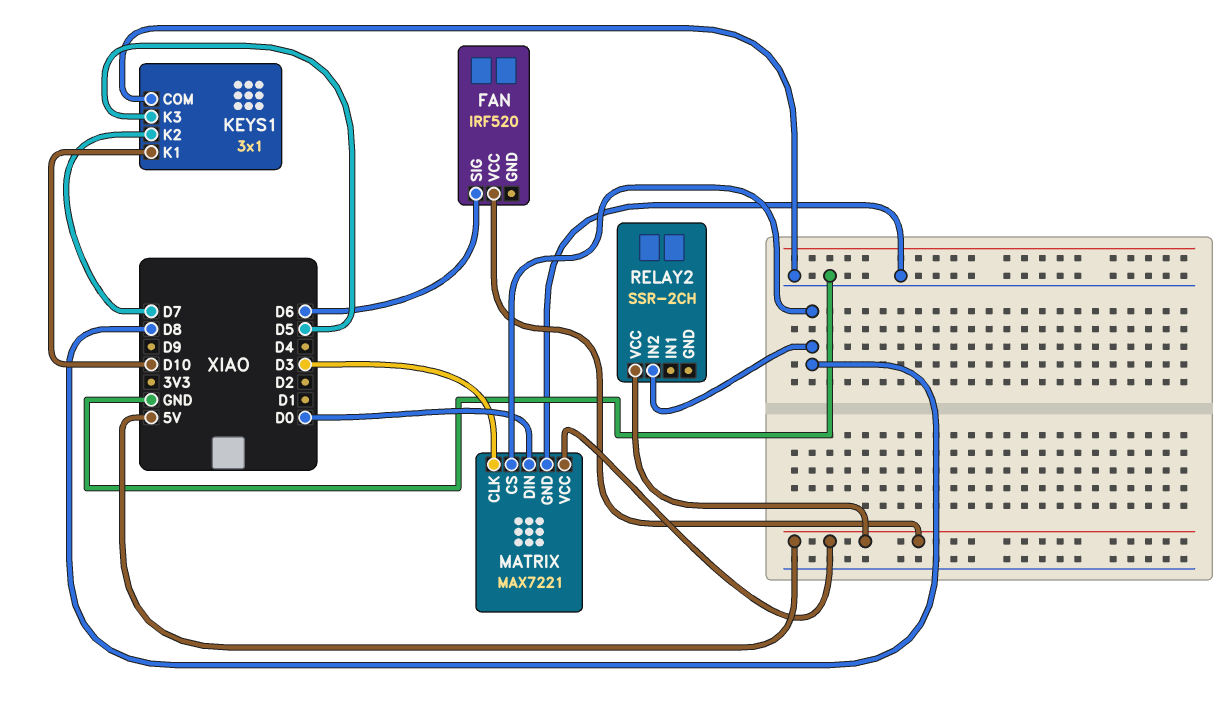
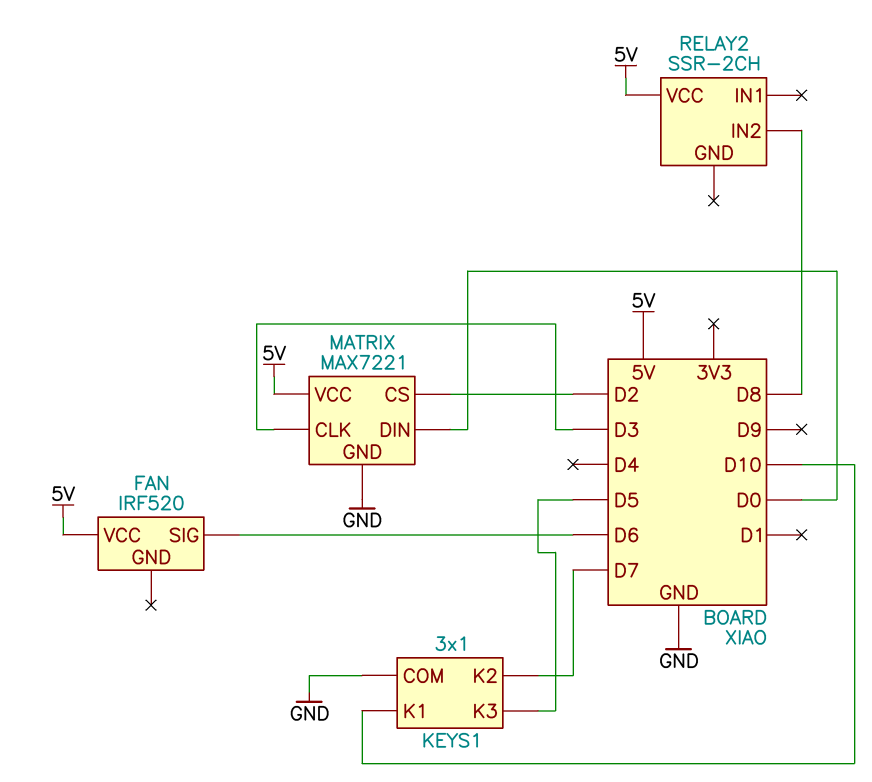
MATRIX pin CS: D8 -> D2

